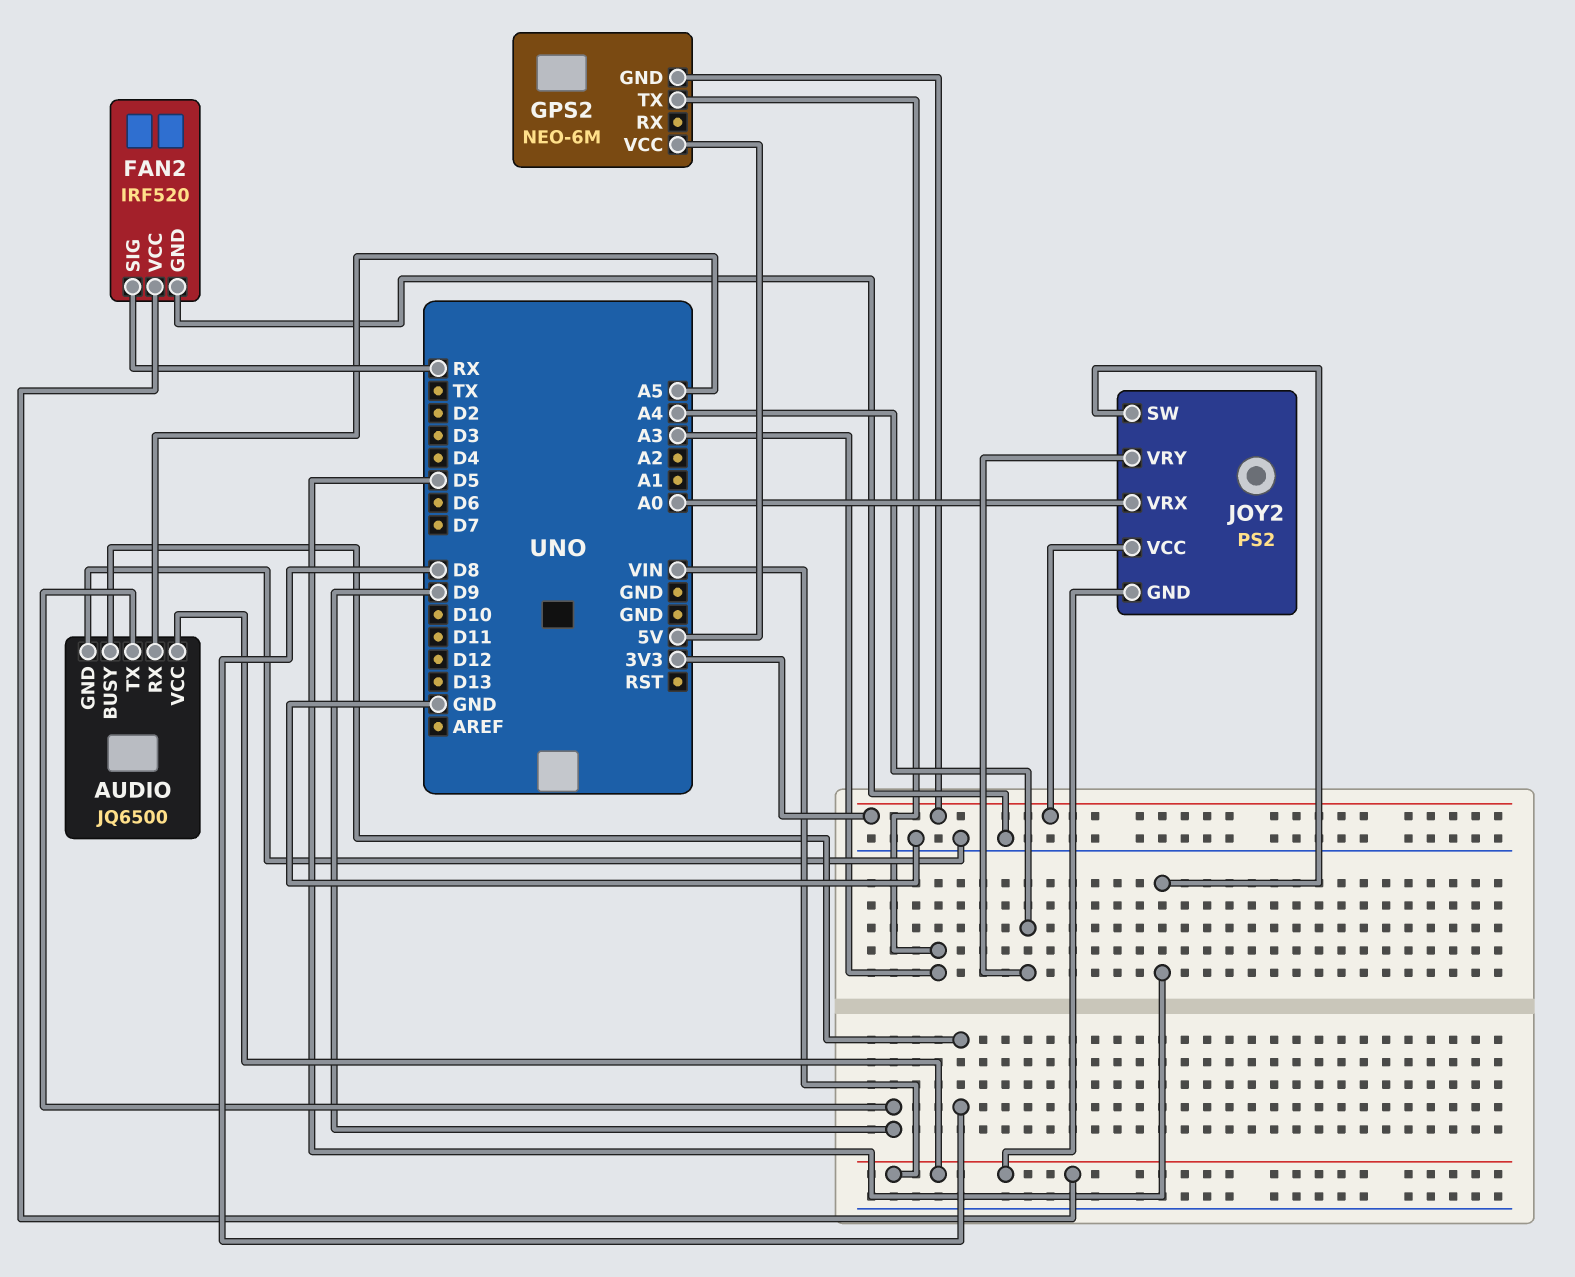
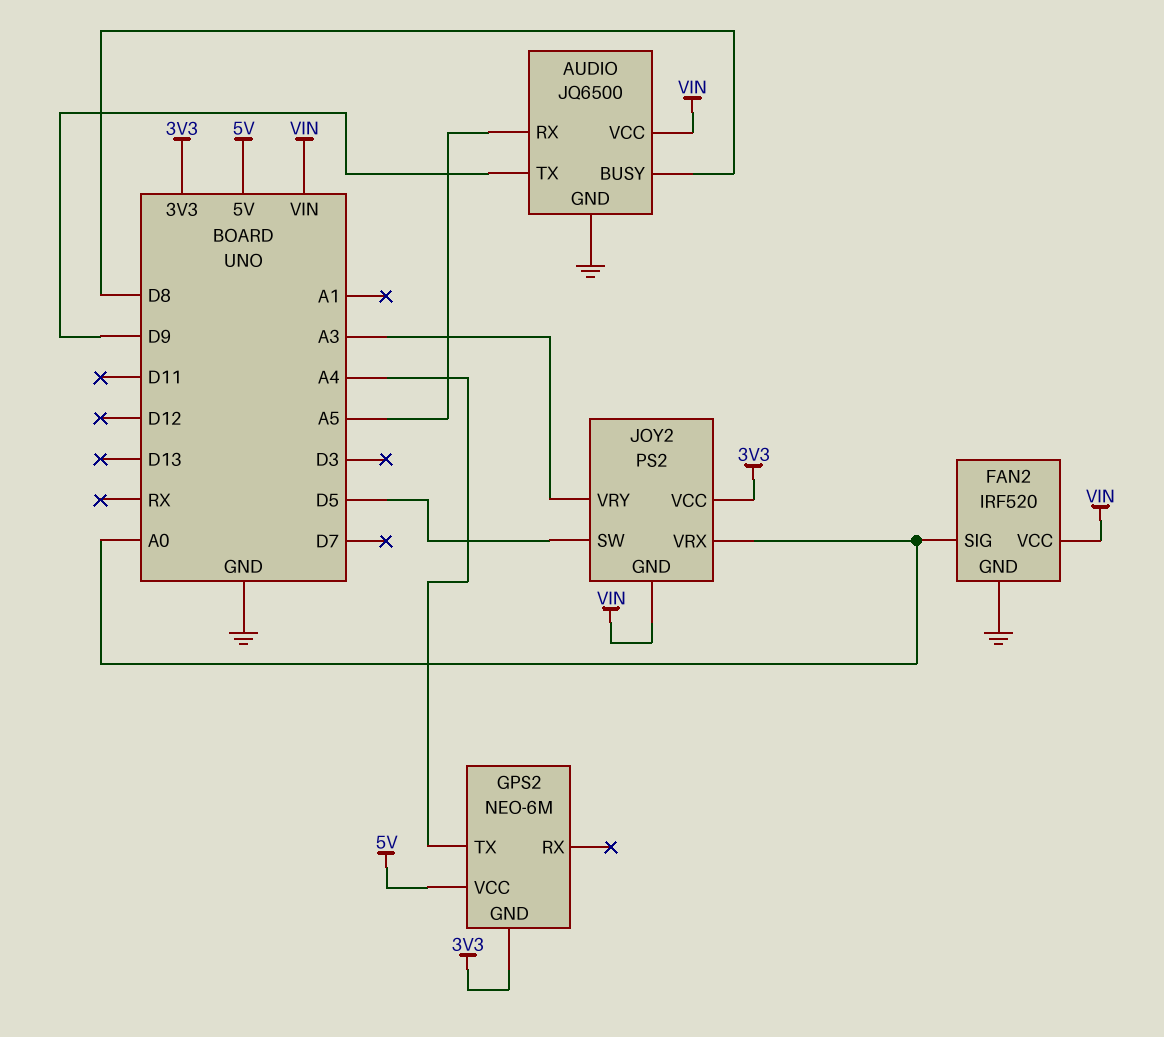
FAN2 pin SIG: RX -> A0
GPS2 pin TX: A3 -> A4
JOY2 pin VRY: A4 -> A3

